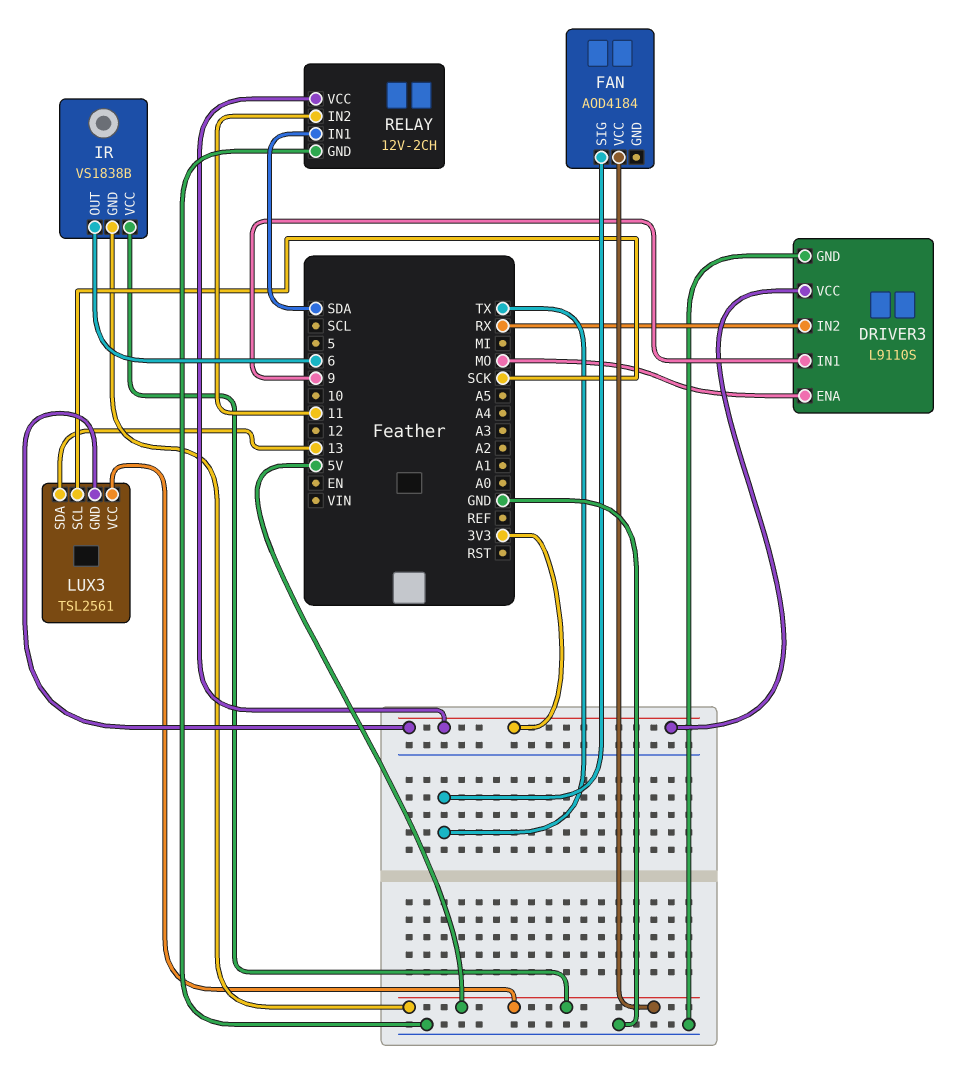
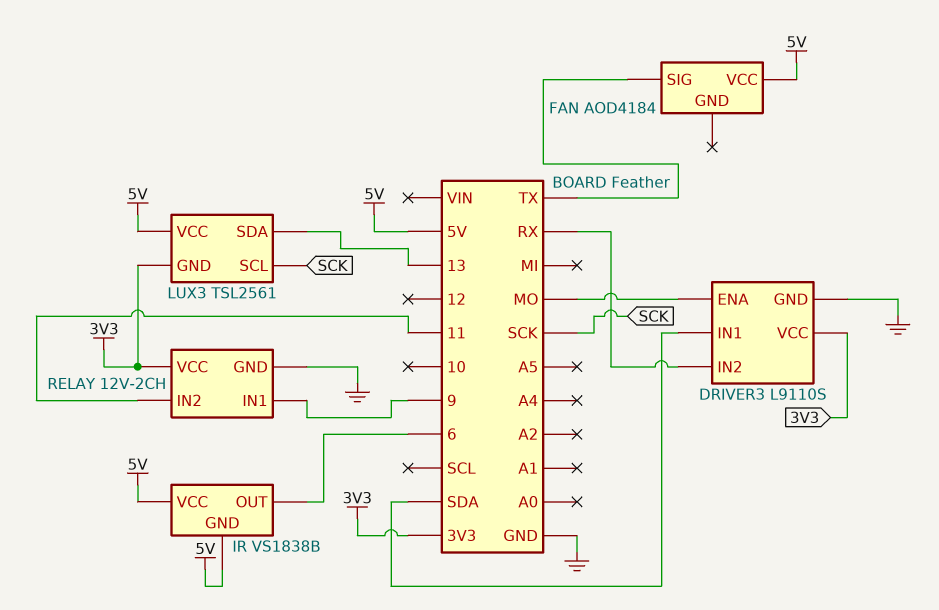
DRIVER3 pin IN1: 9 -> SDA
RELAY pin IN1: SDA -> 9

